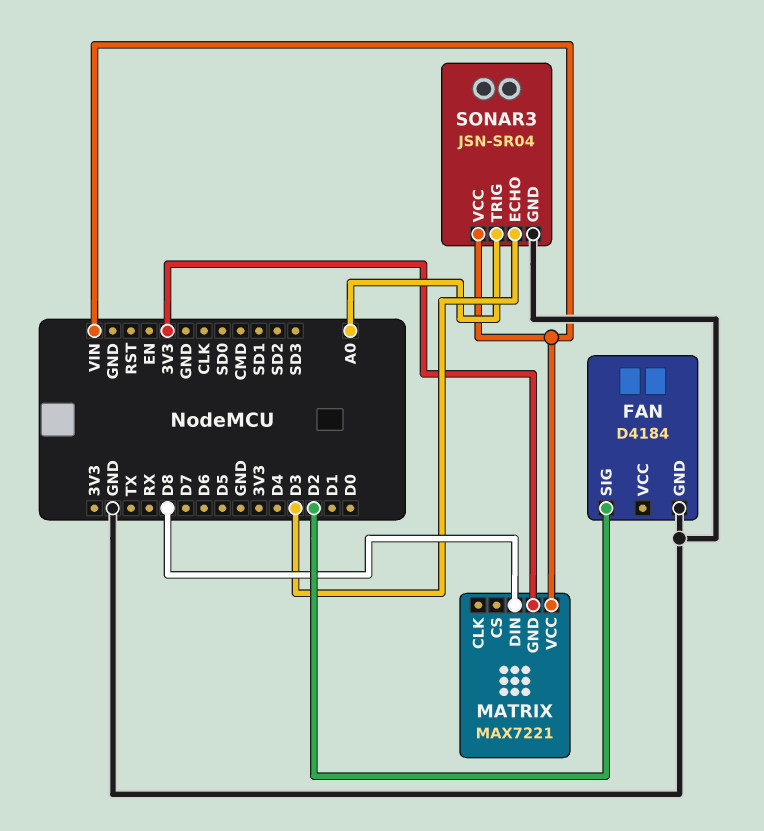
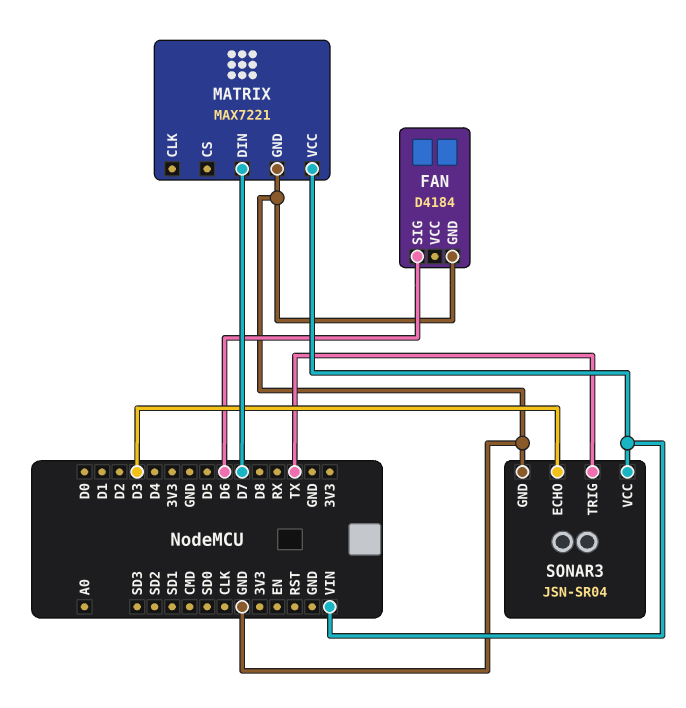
FAN pin SIG: D2 -> D6
MATRIX pin DIN: D8 -> D7
MATRIX pin GND: 3V3 -> GND
SONAR3 pin TRIG: A0 -> TX

